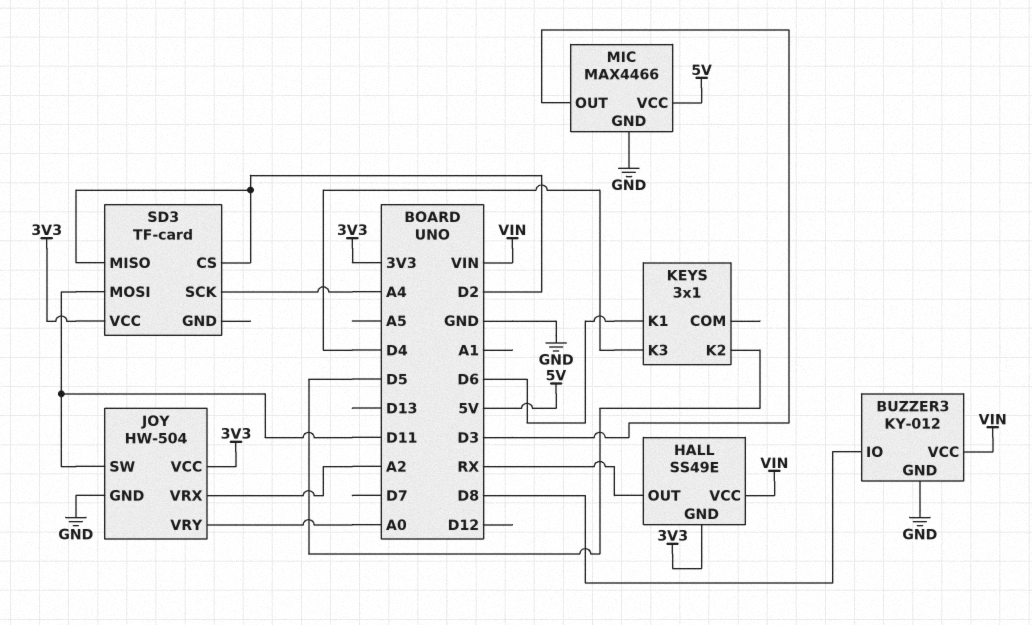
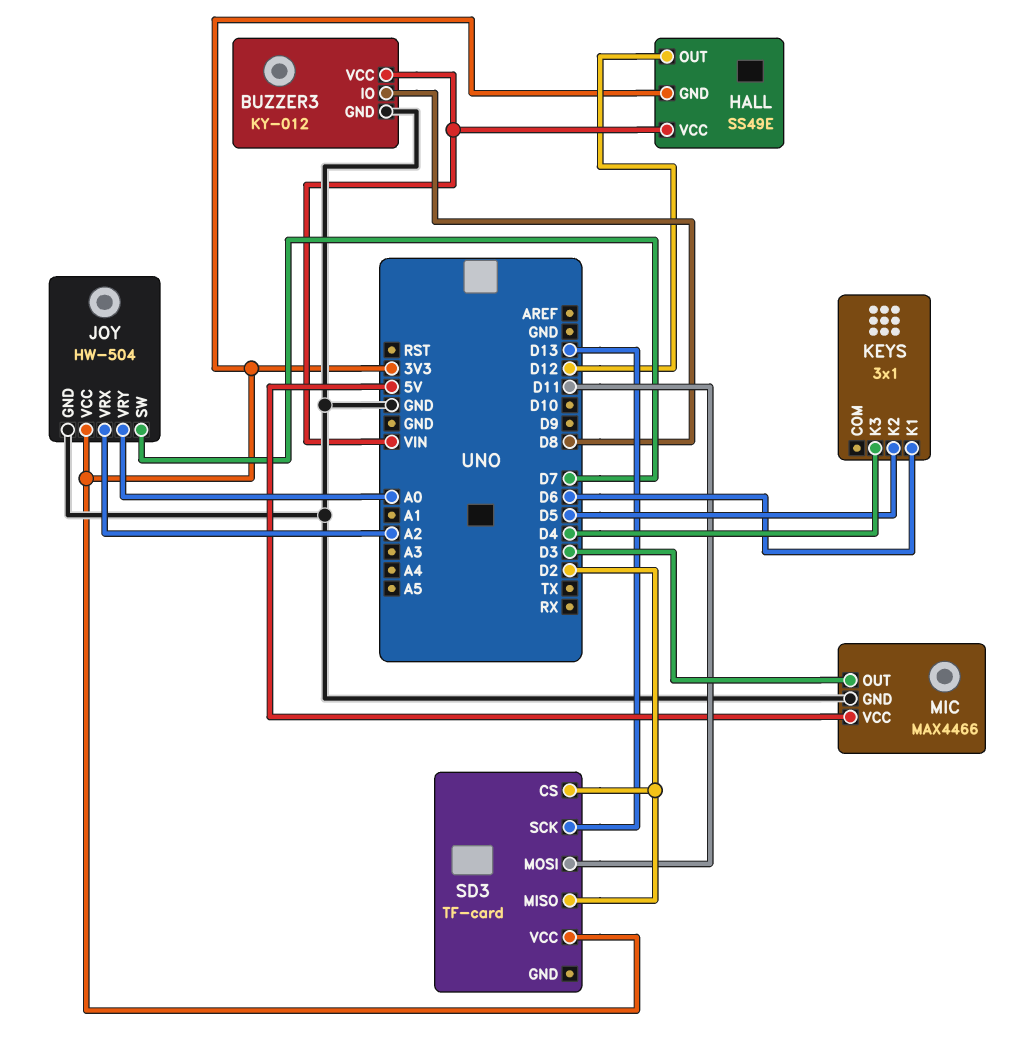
HALL pin OUT: RX -> D12
JOY pin SW: D11 -> D7
SD3 pin SCK: A4 -> D13

